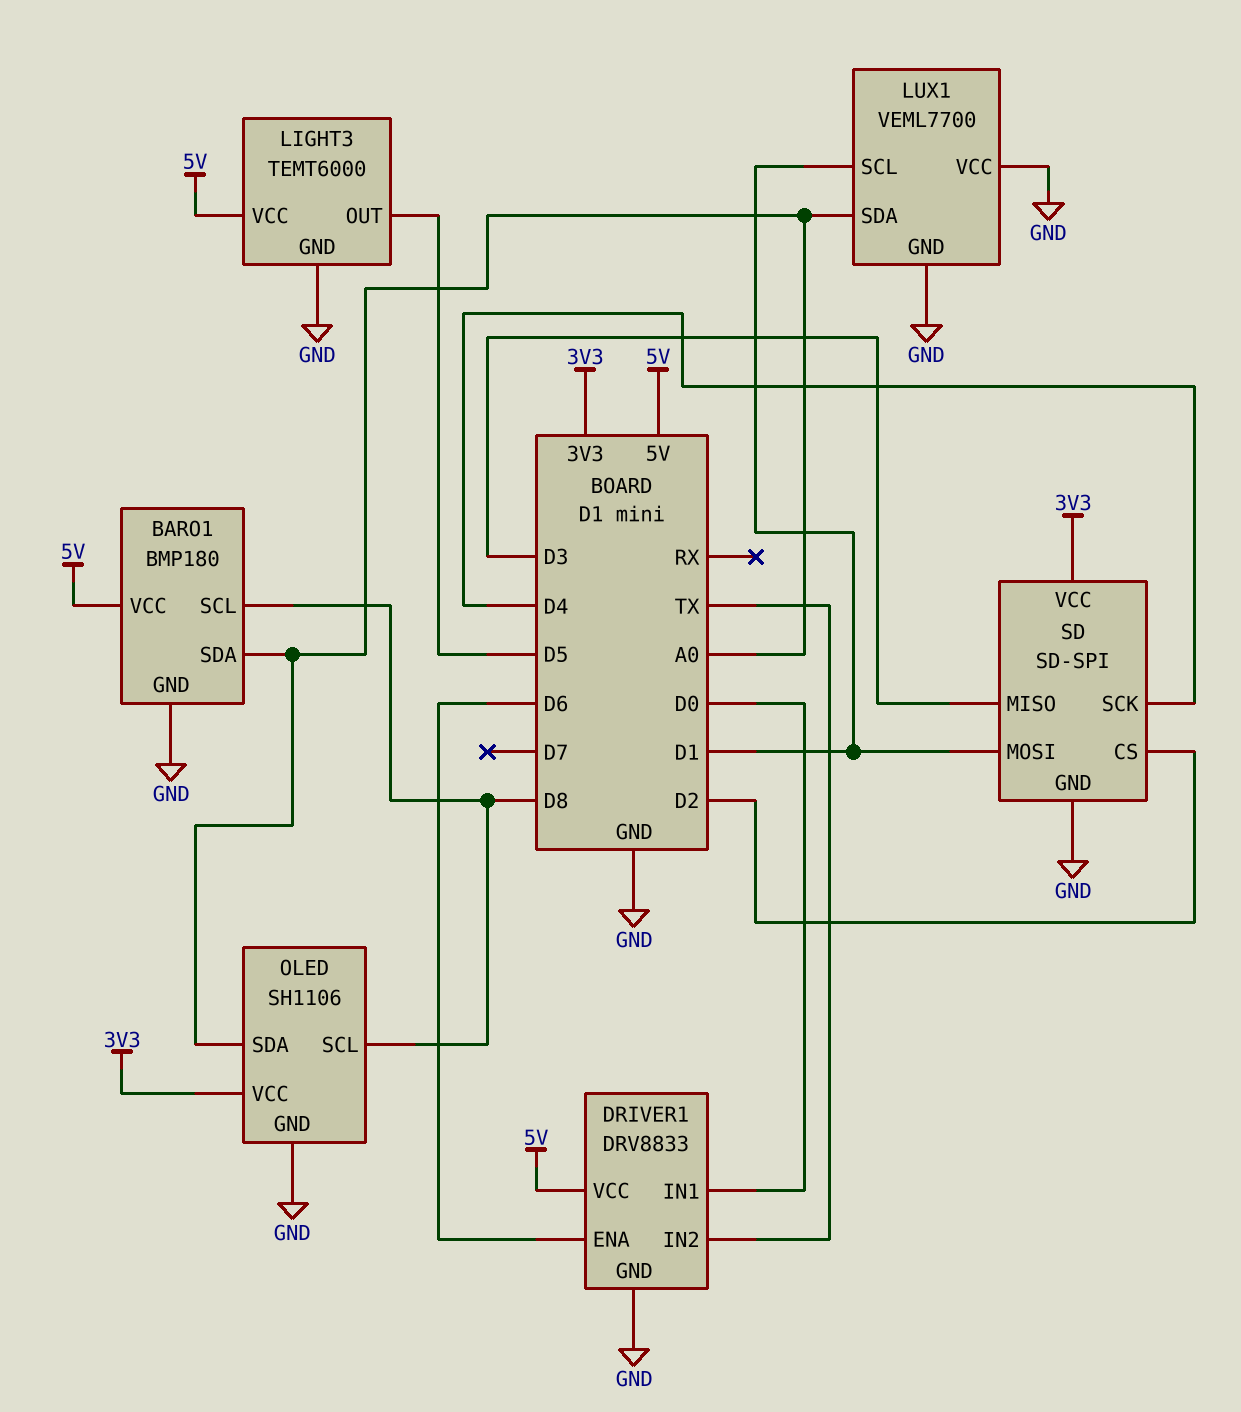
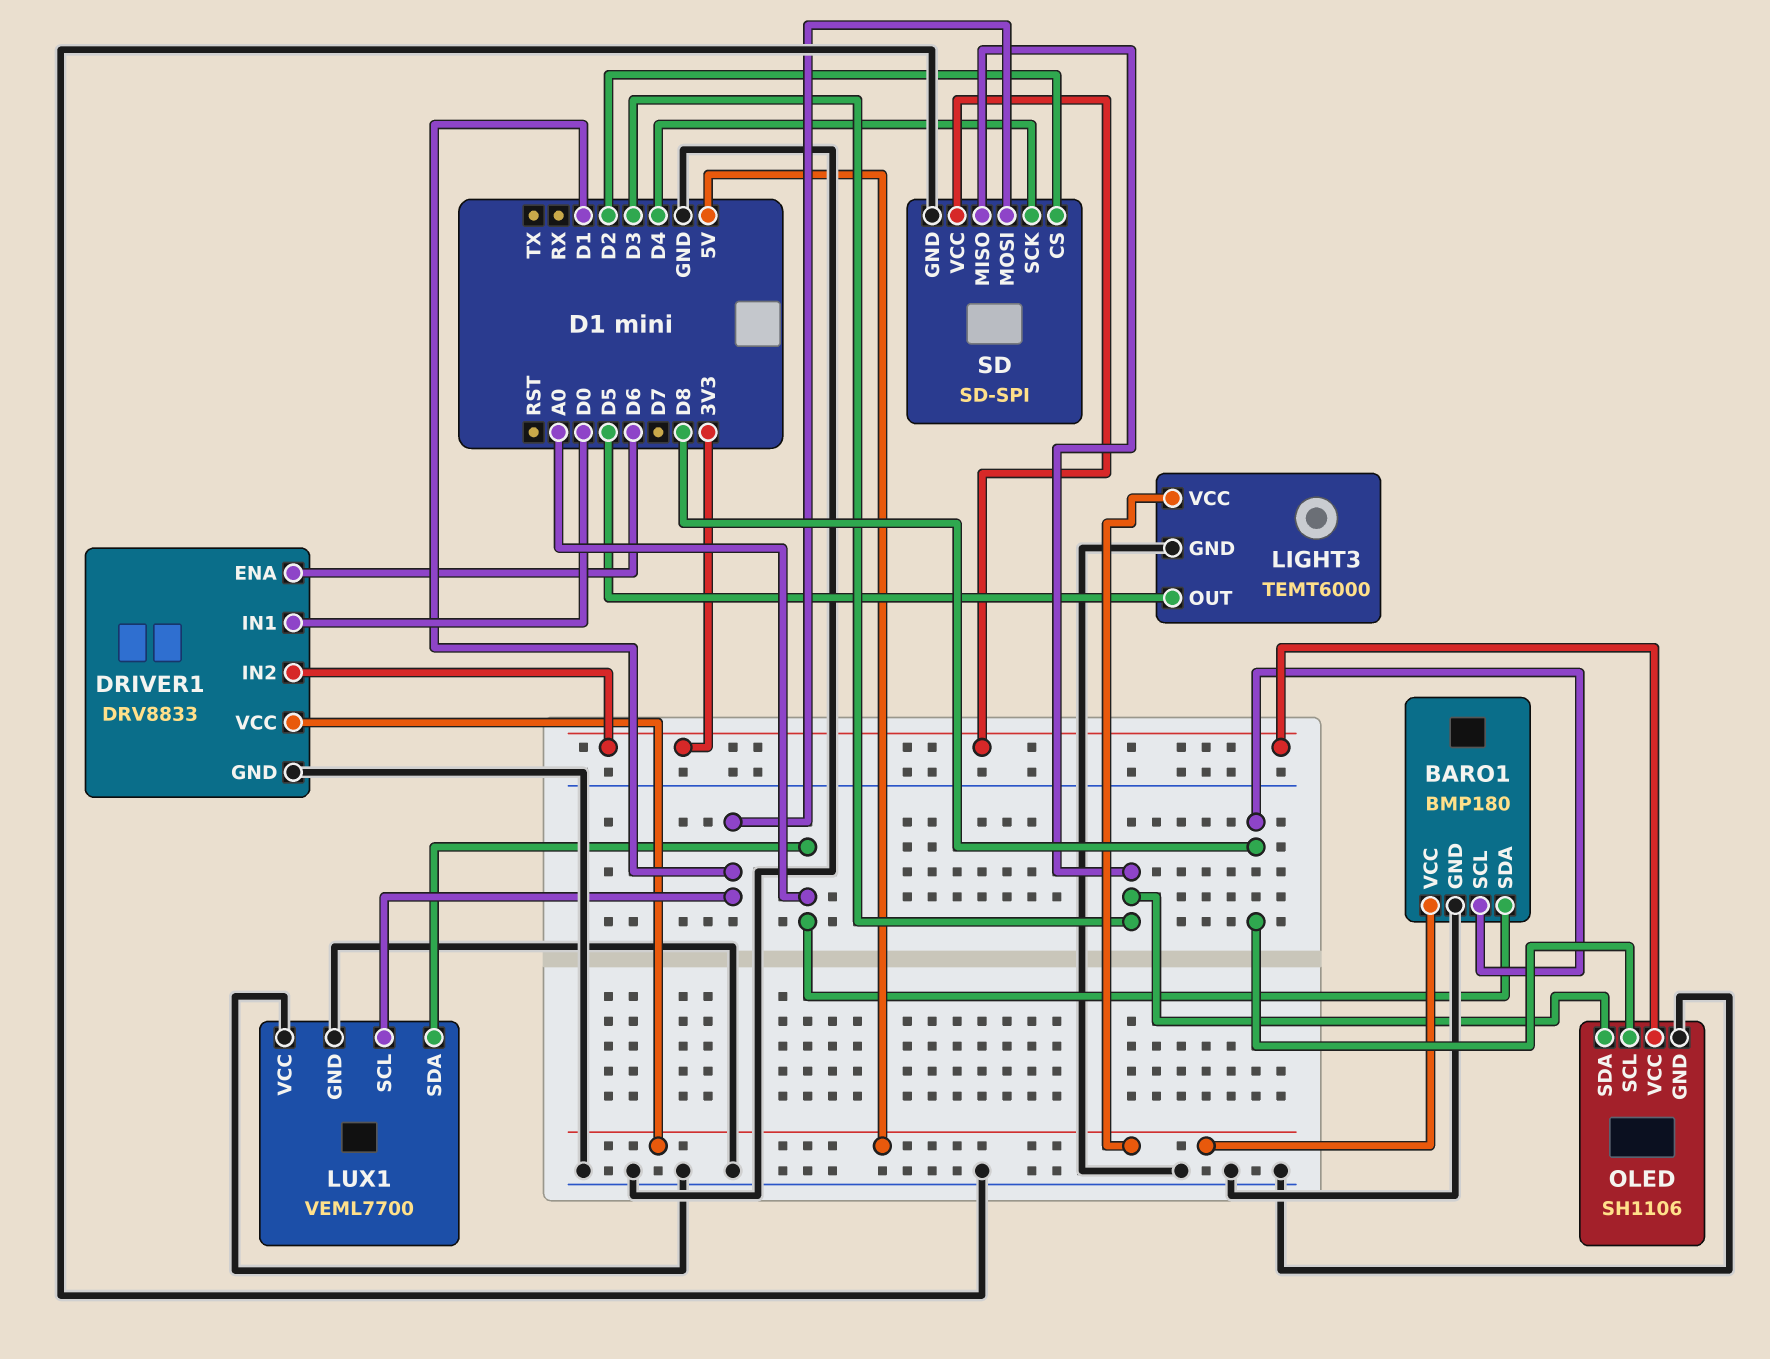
DRIVER1 pin IN2: TX -> 3V3
OLED pin SDA: A0 -> D3

